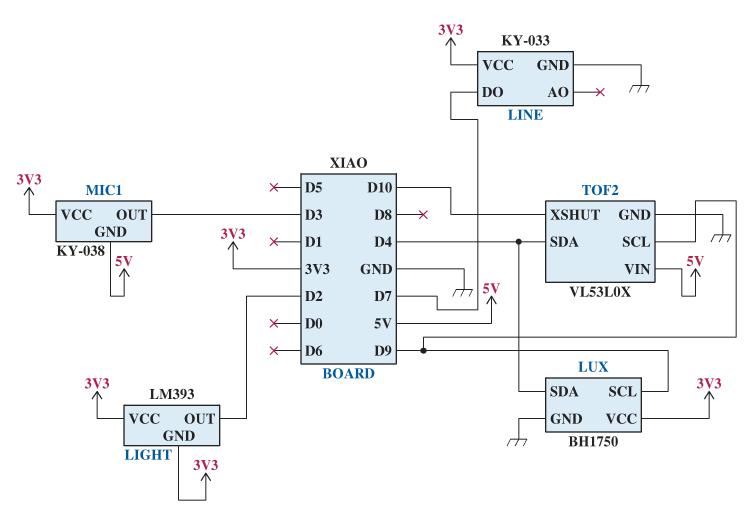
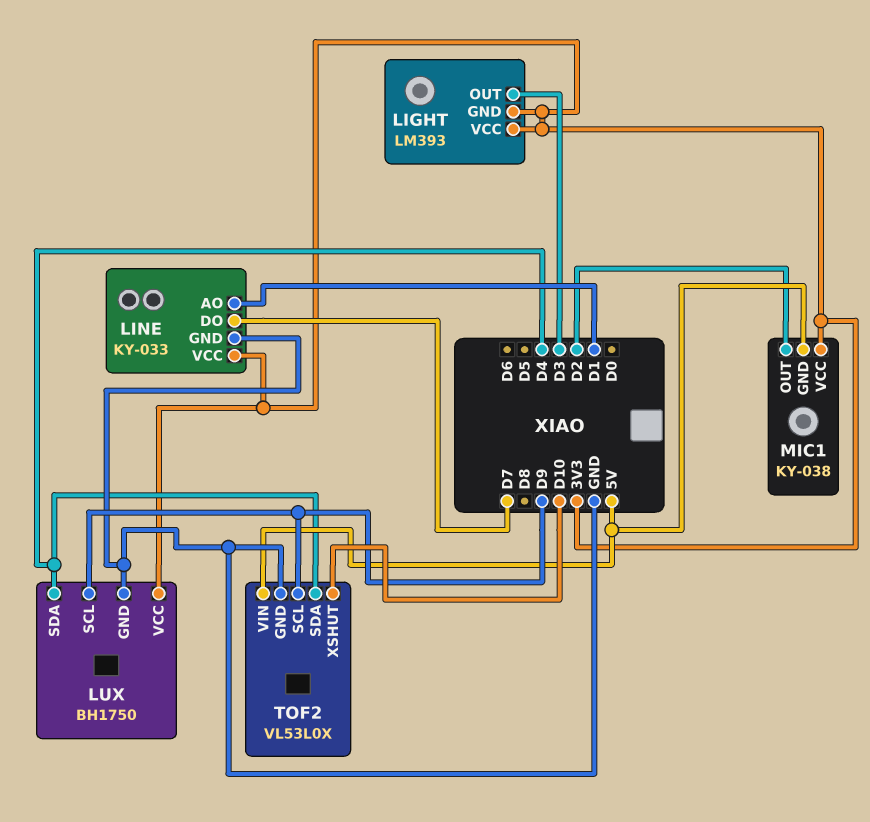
LIGHT pin OUT: D2 -> D3
LINE pin AO: none -> D1
MIC1 pin OUT: D3 -> D2

